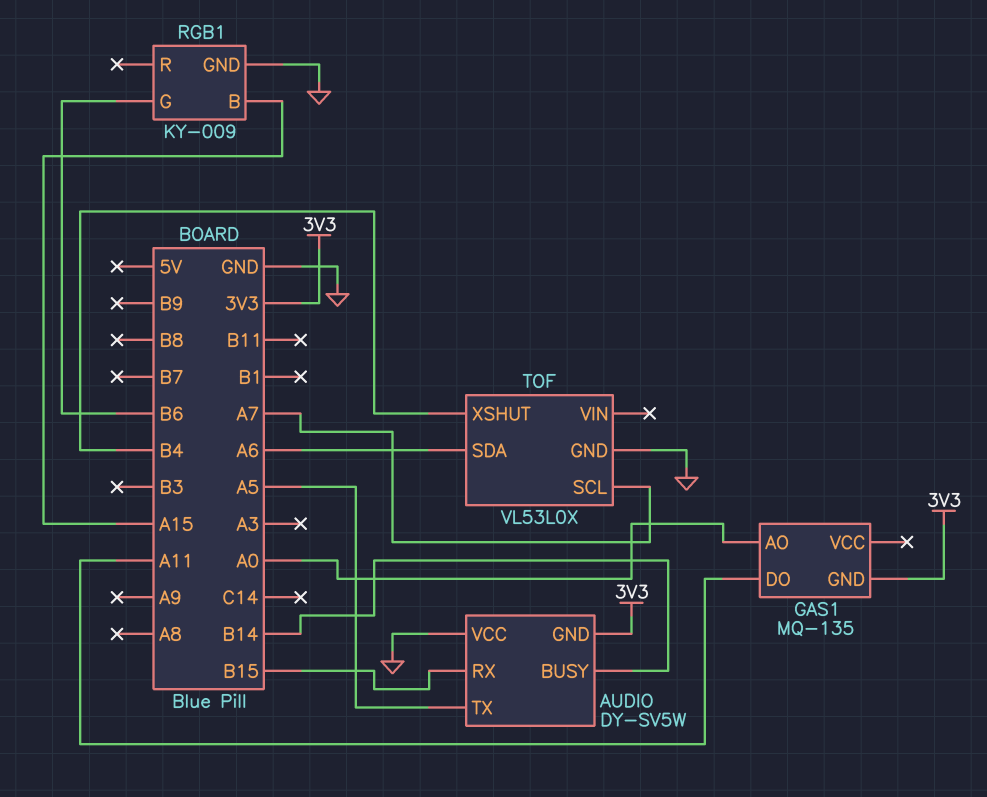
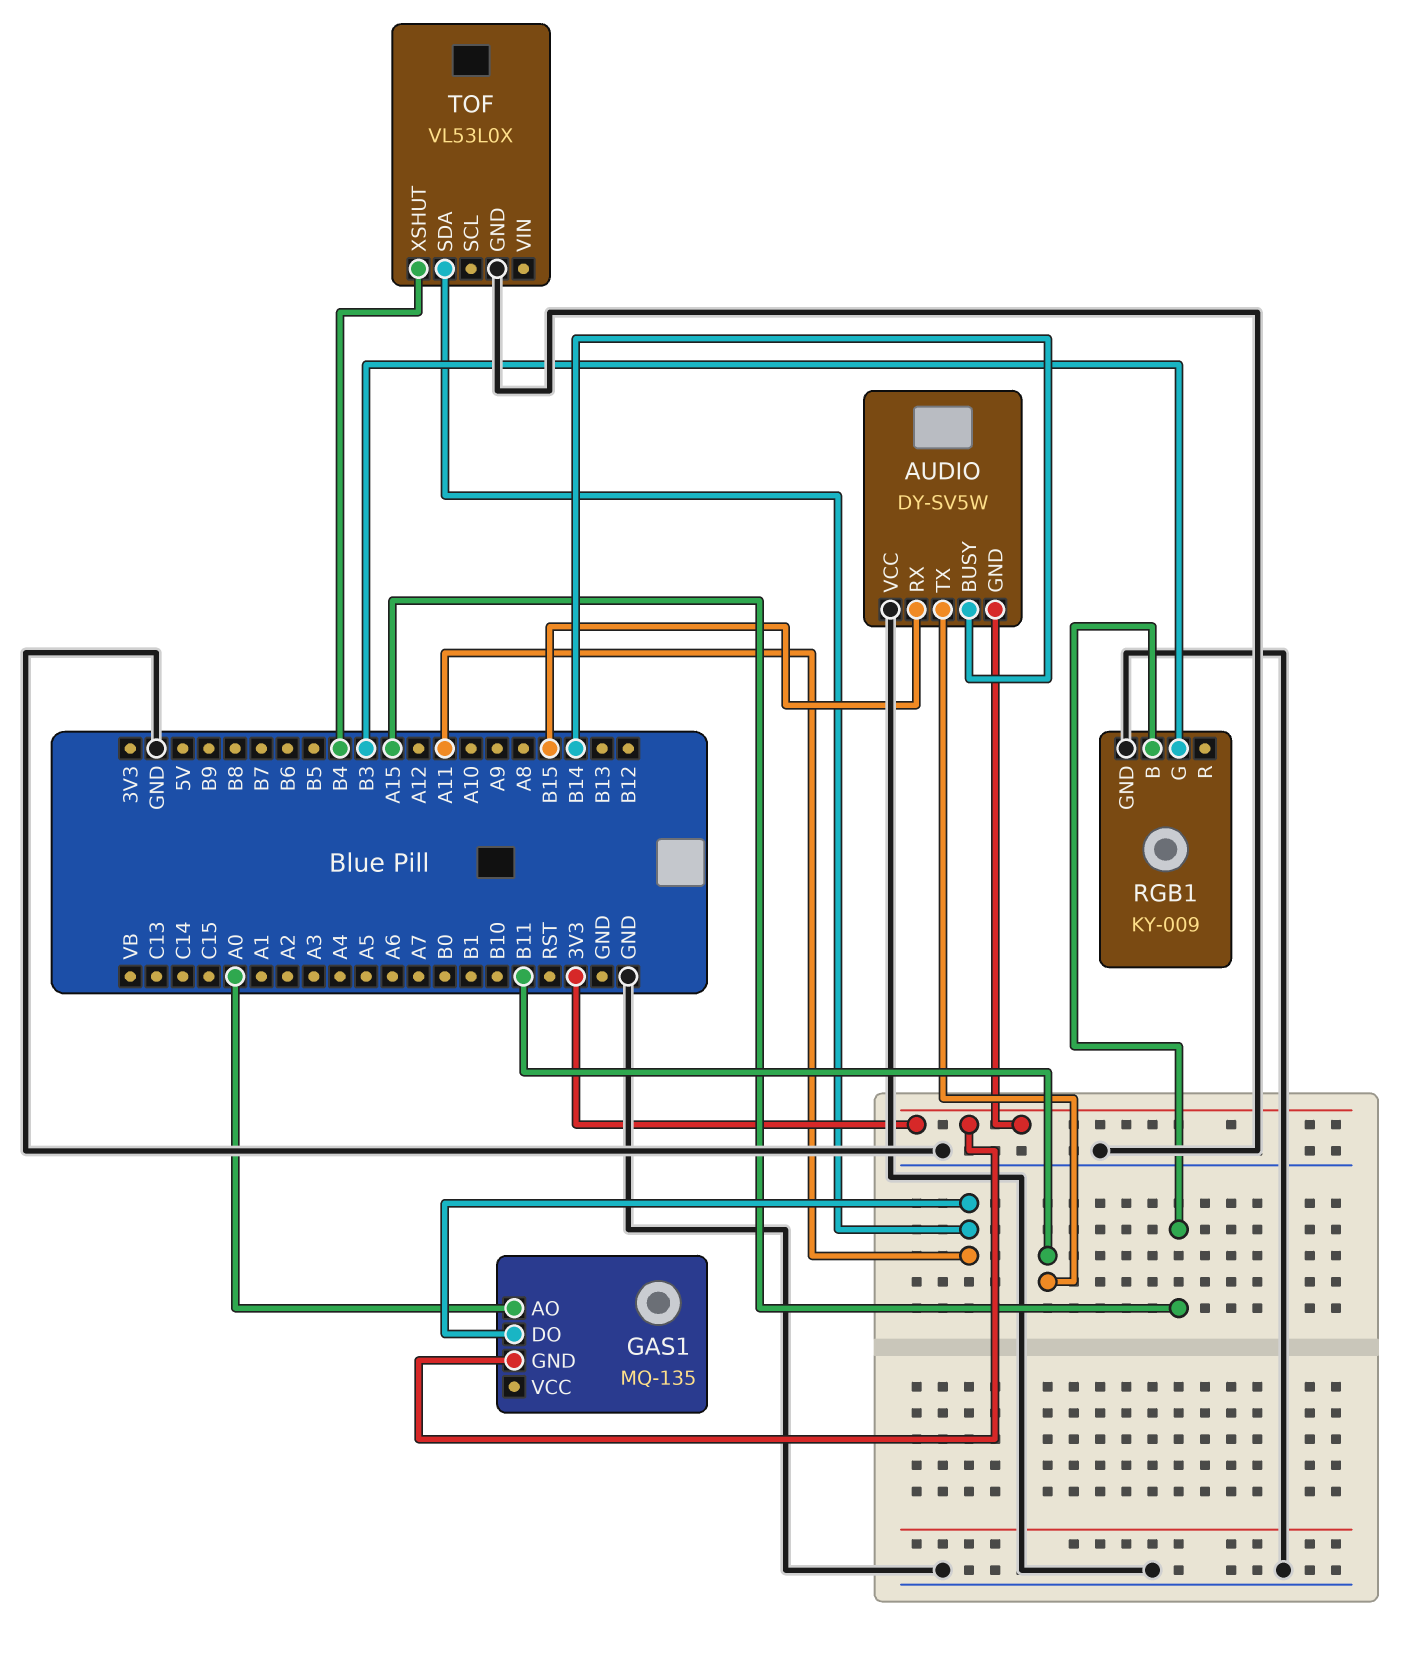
AUDIO pin TX: A5 -> B11
RGB1 pin G: B6 -> B3
TOF pin SCL: A7 -> none
TOF pin SDA: A6 -> A11

